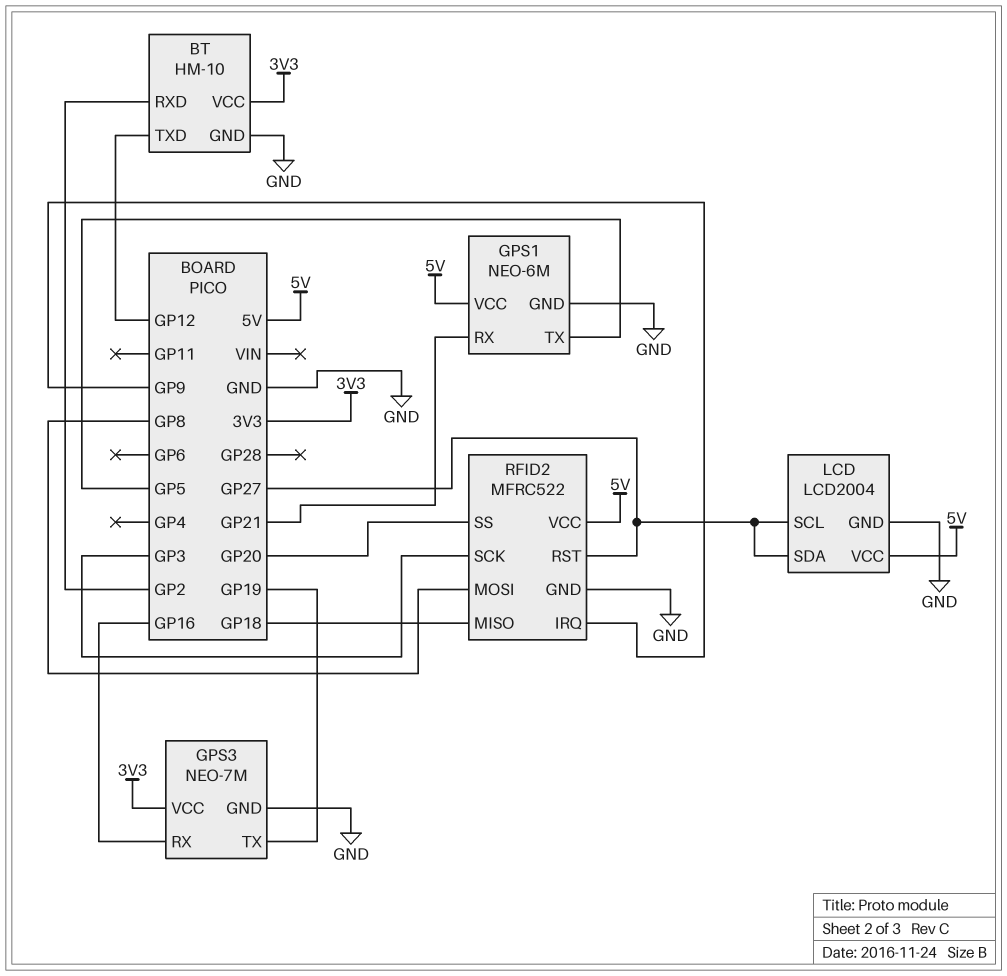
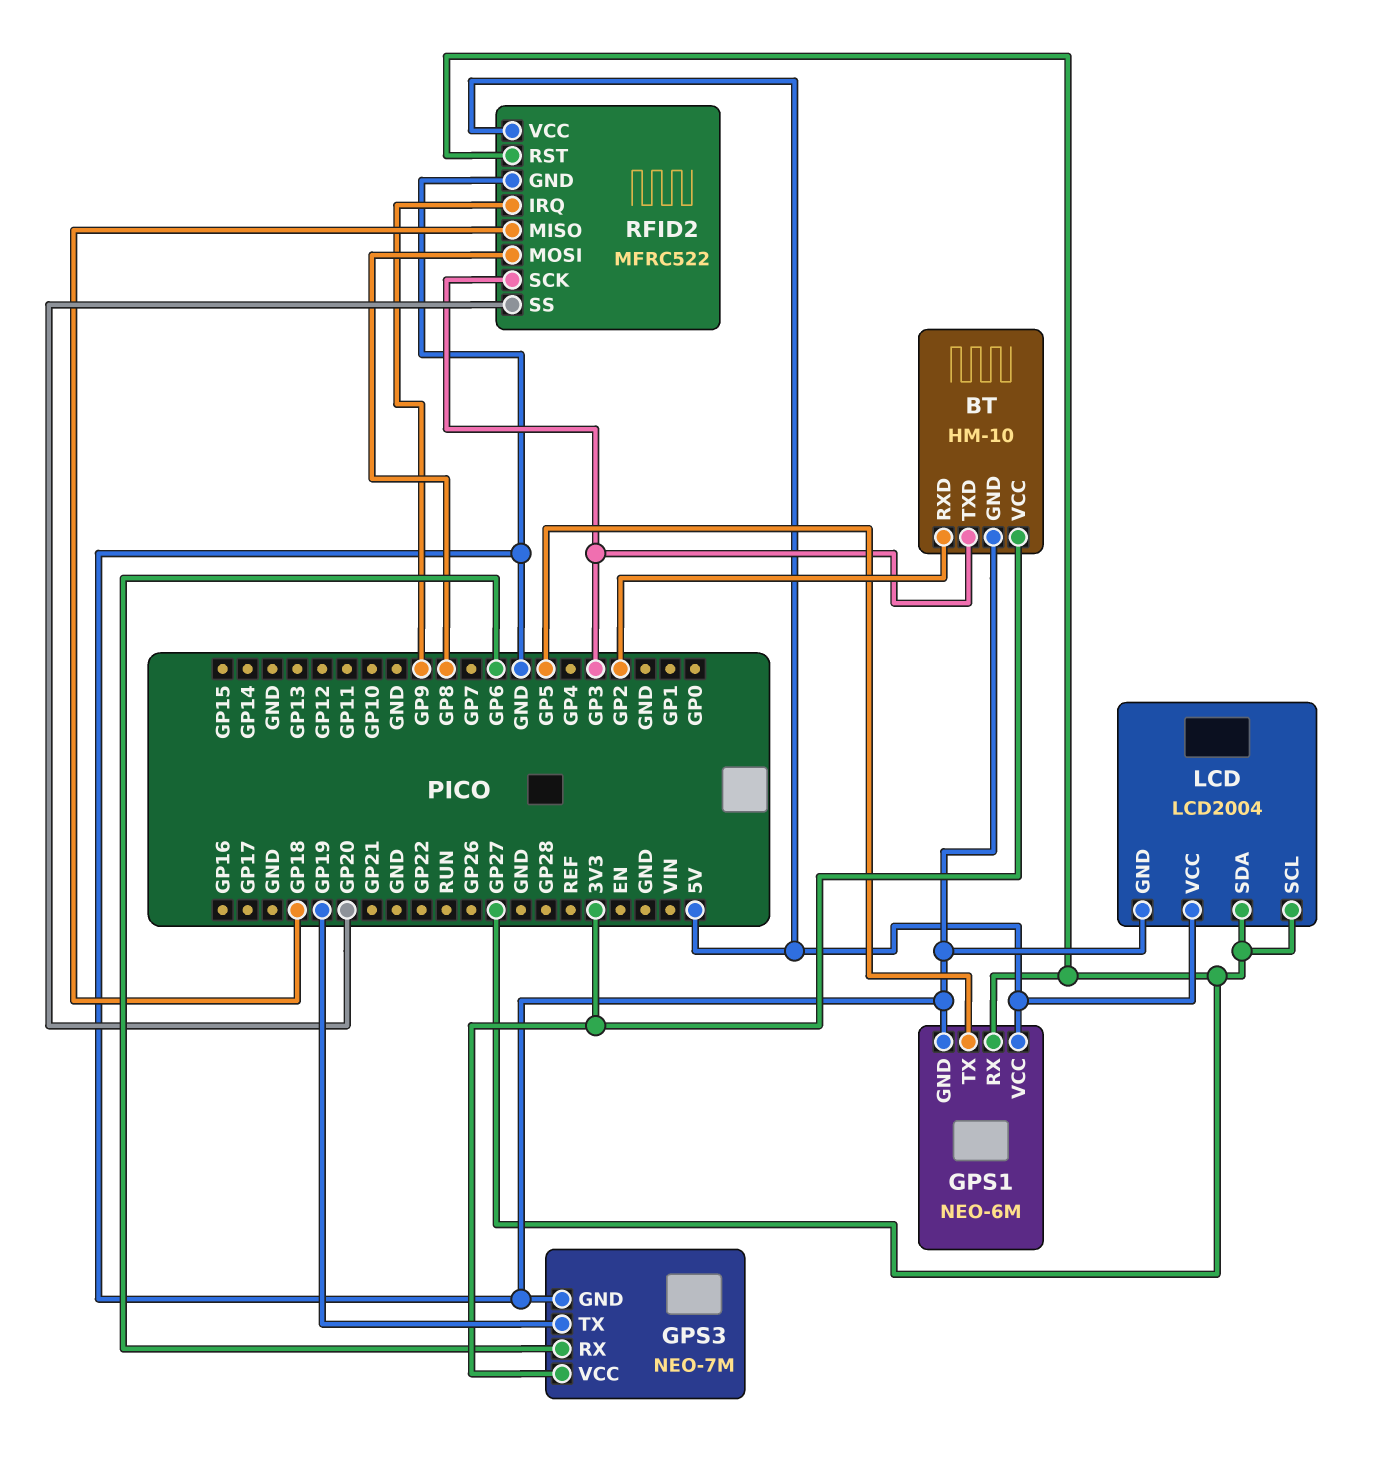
BT pin TXD: GP12 -> GP3
GPS1 pin RX: GP21 -> GP27
GPS3 pin RX: GP16 -> GP6

